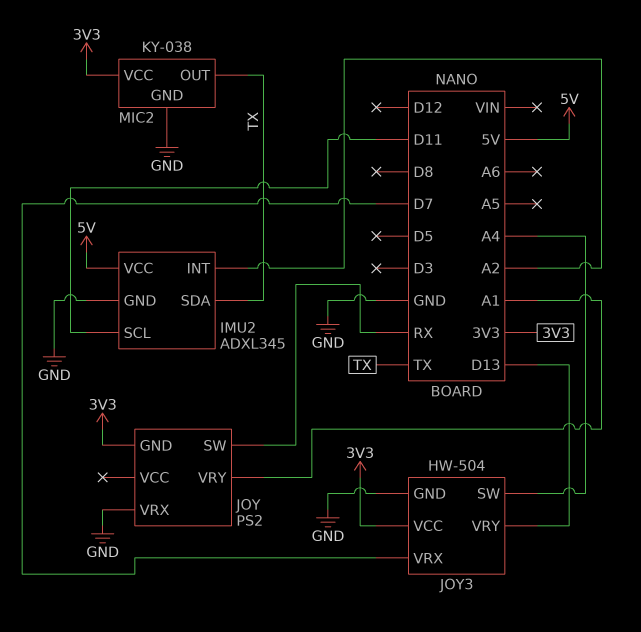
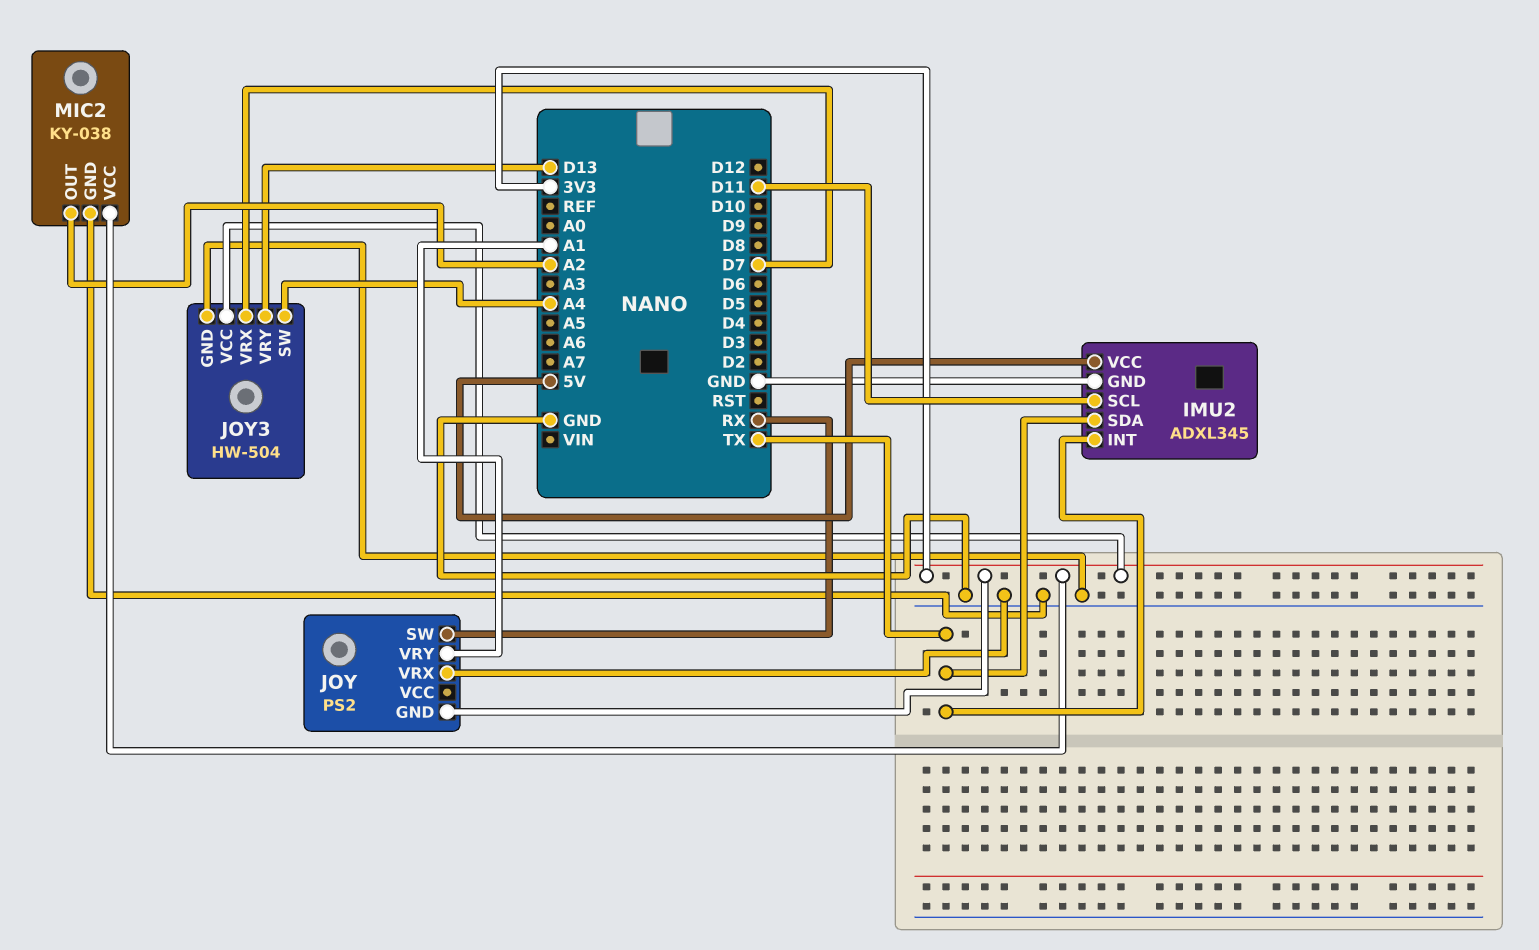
IMU2 pin INT: A2 -> TX
MIC2 pin OUT: TX -> A2

